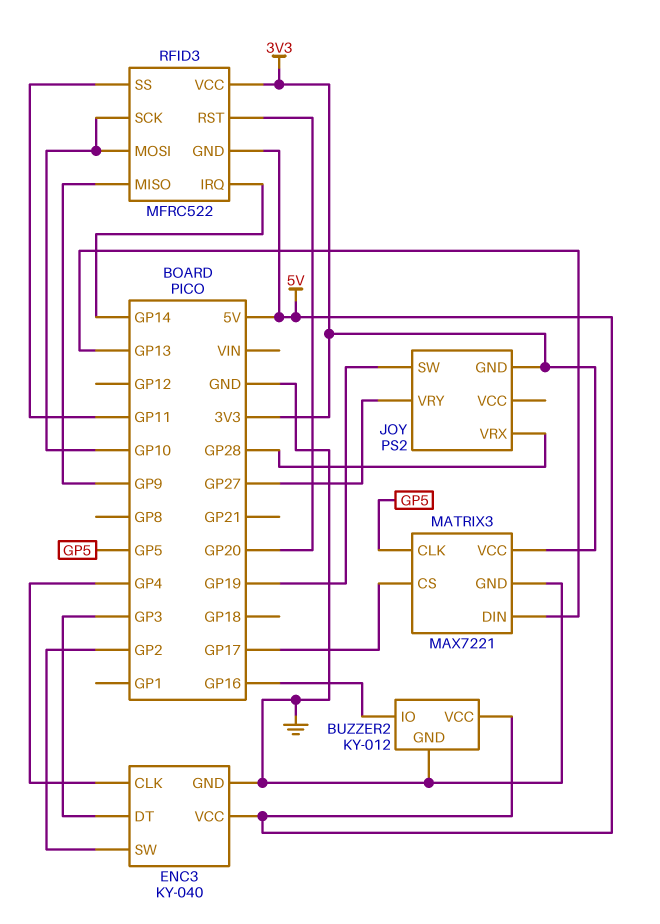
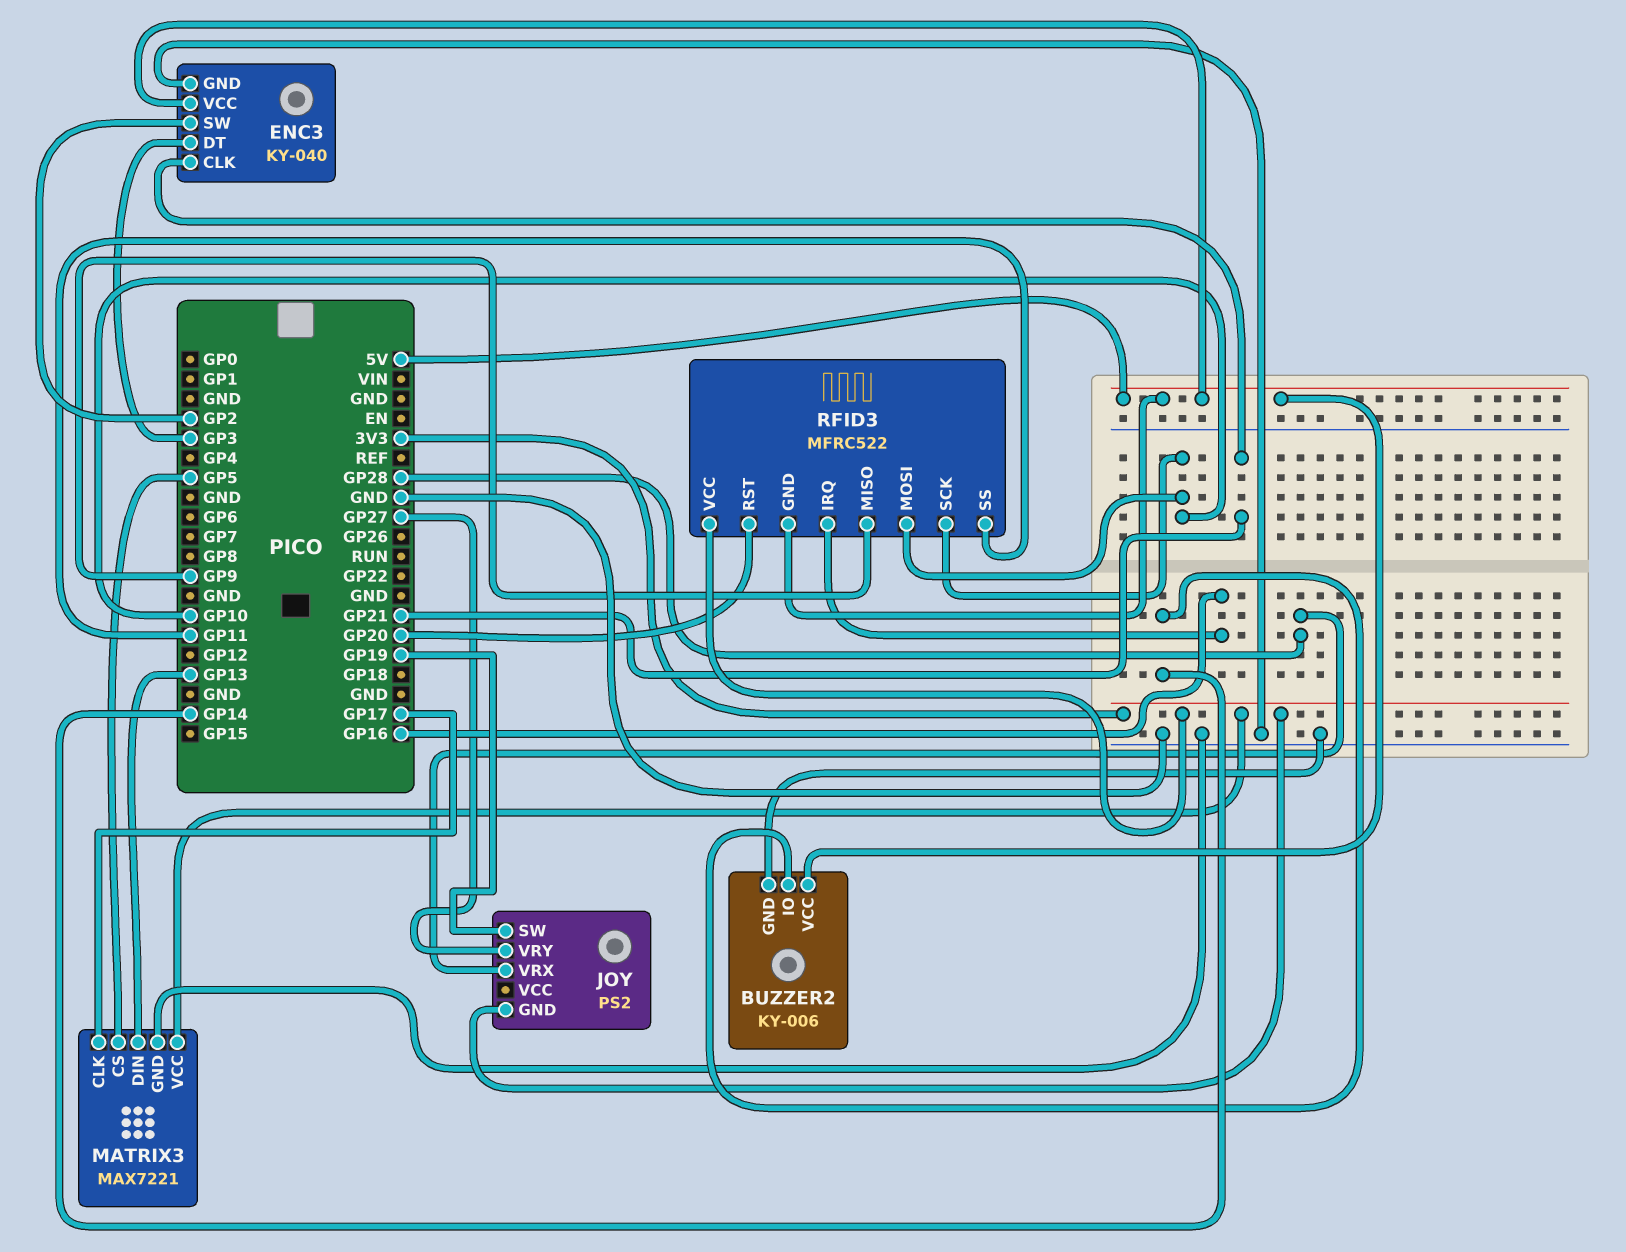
BUZZER2: KY-012 -> KY-006
BUZZER2 pin IO: GP16 -> GP14
ENC3 pin CLK: GP4 -> GP21
MATRIX3 pin CLK: GP5 -> GP17
MATRIX3 pin CS: GP17 -> GP5
RFID3 pin IRQ: GP14 -> GP16

